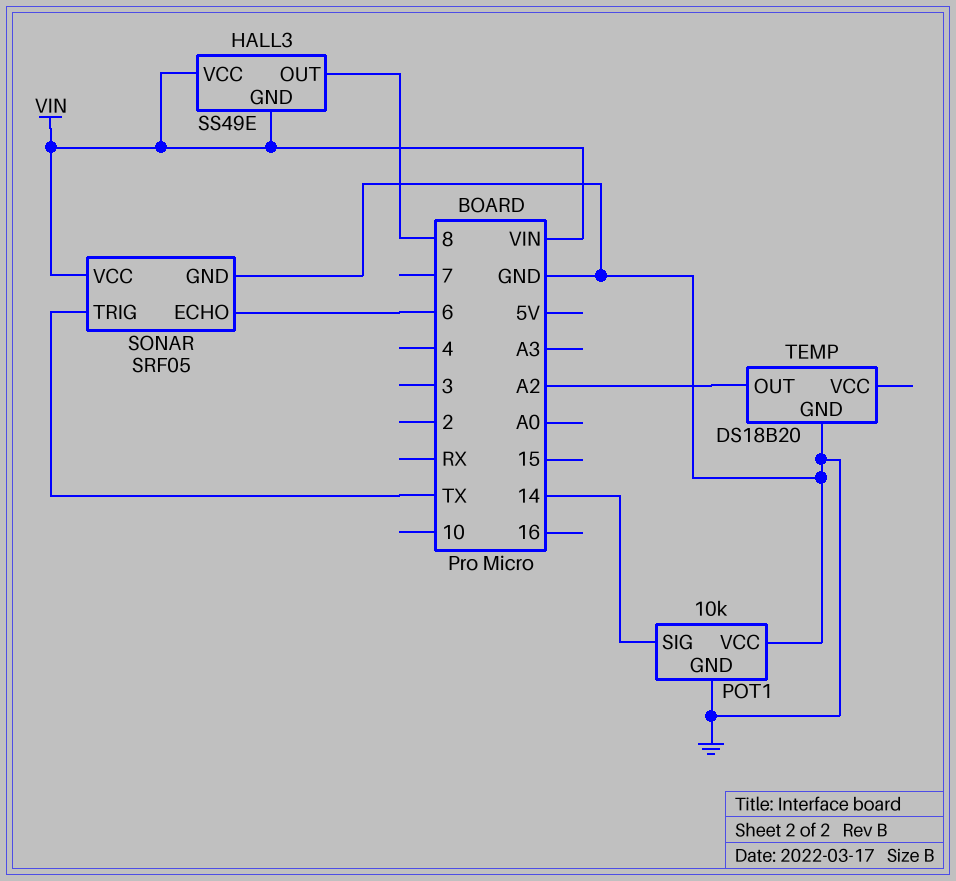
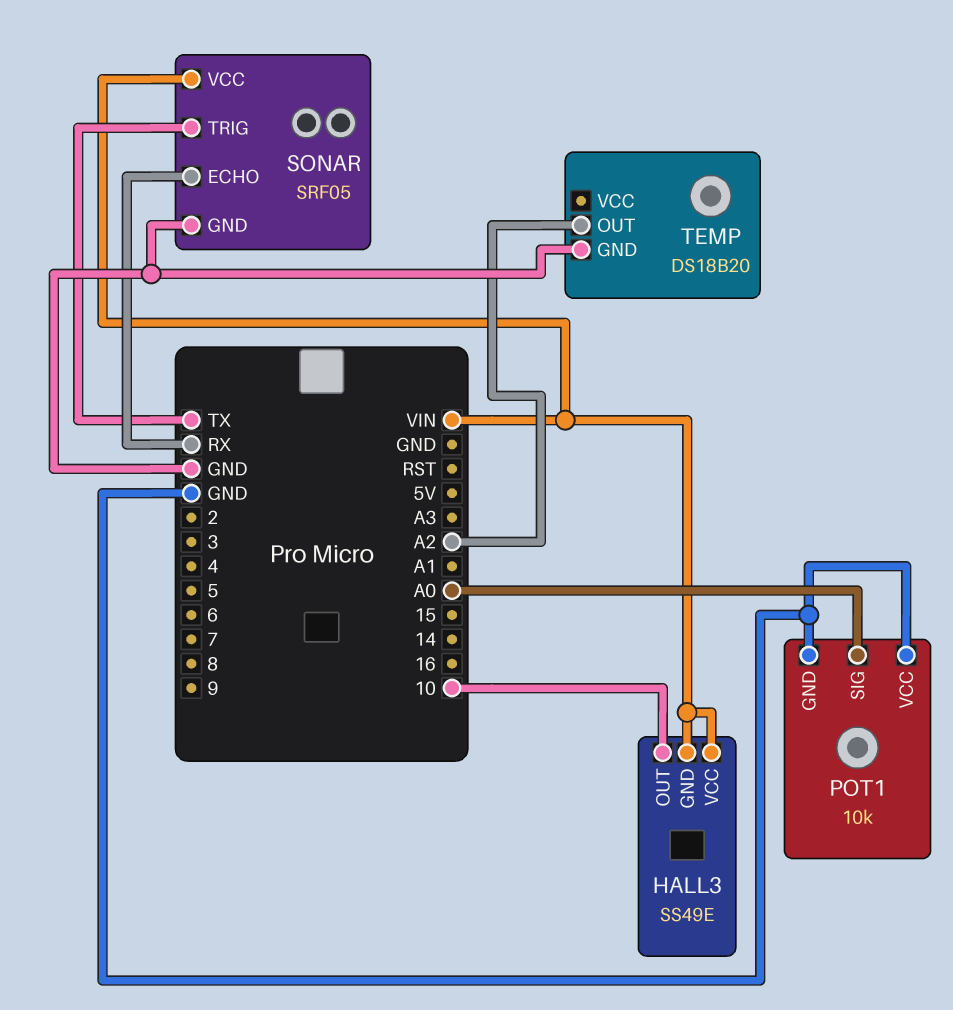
HALL3 pin OUT: 8 -> 10
POT1 pin SIG: 14 -> A0
SONAR pin ECHO: 6 -> RX

